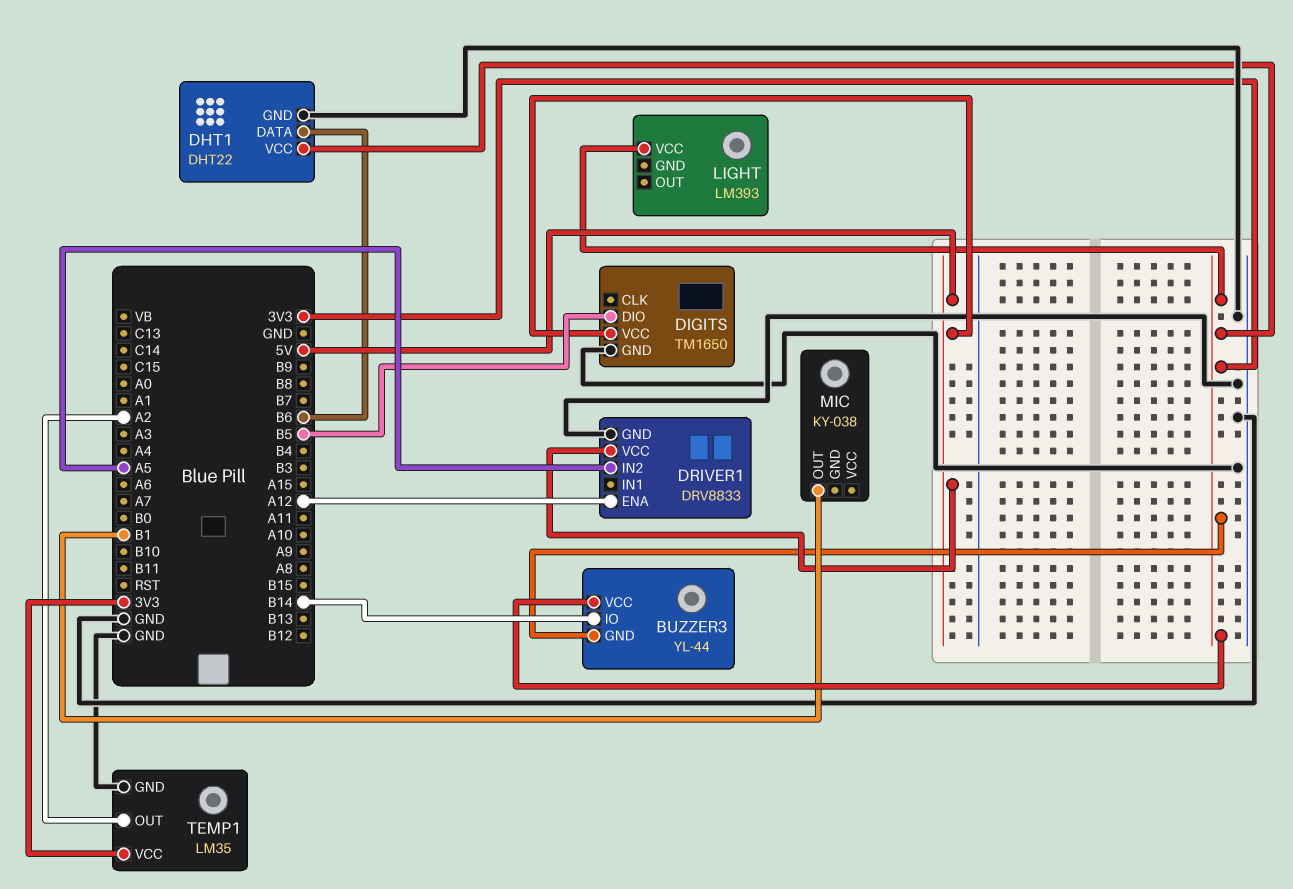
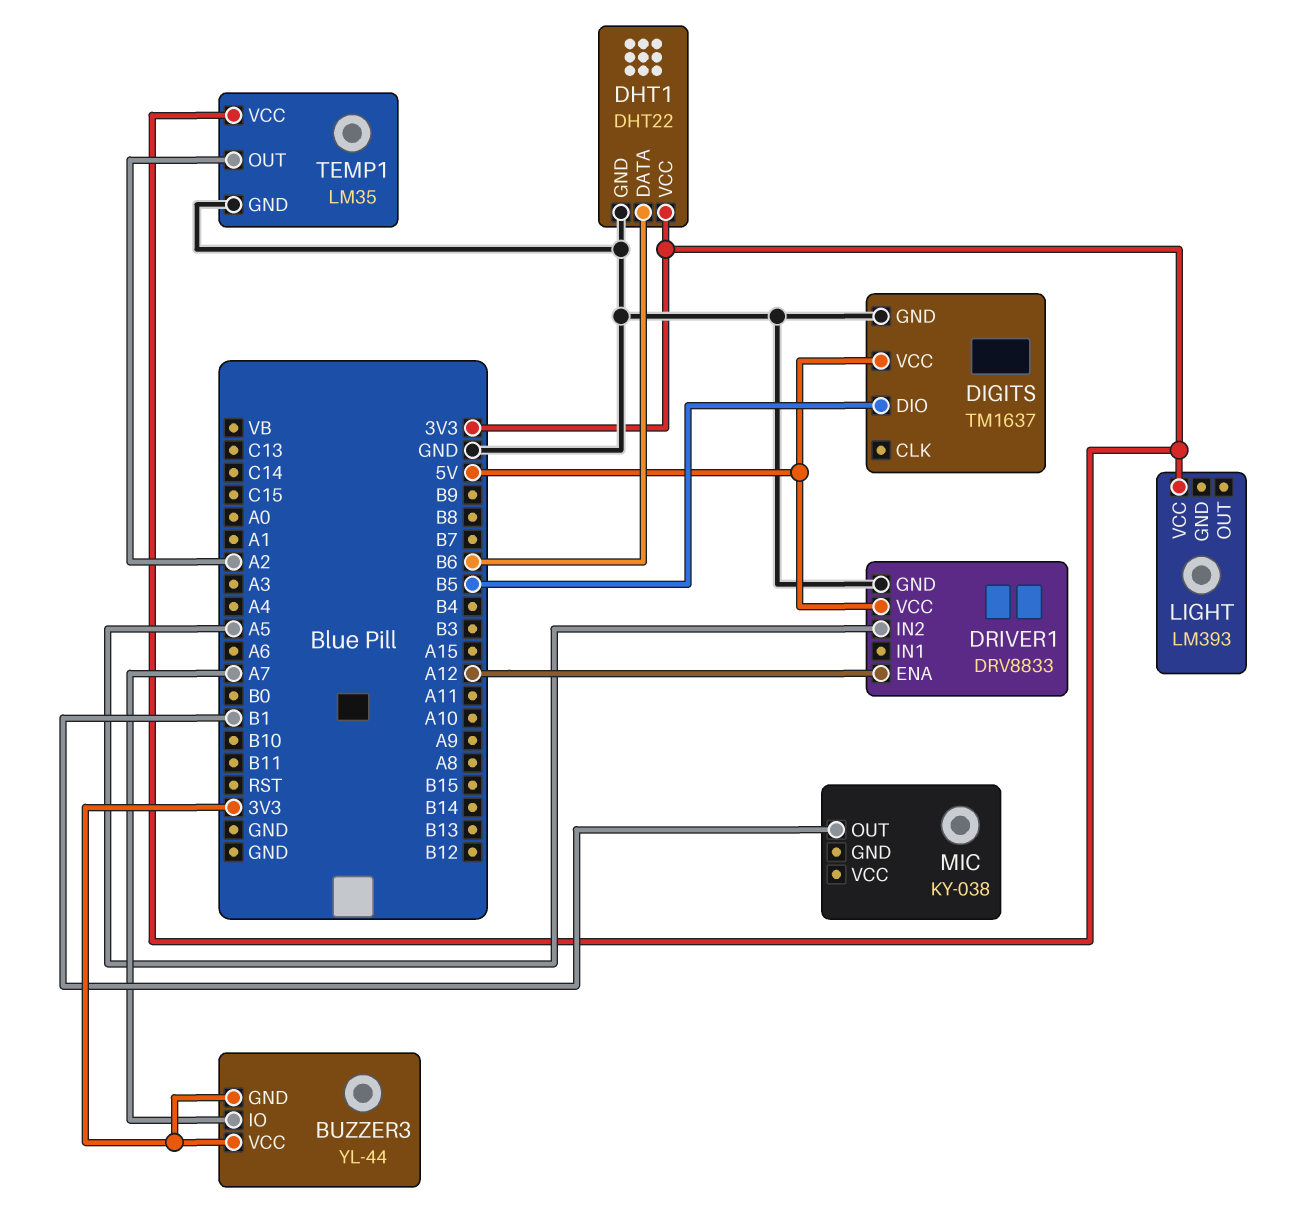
BUZZER3 pin IO: B14 -> A7
DIGITS: TM1650 -> TM1637

